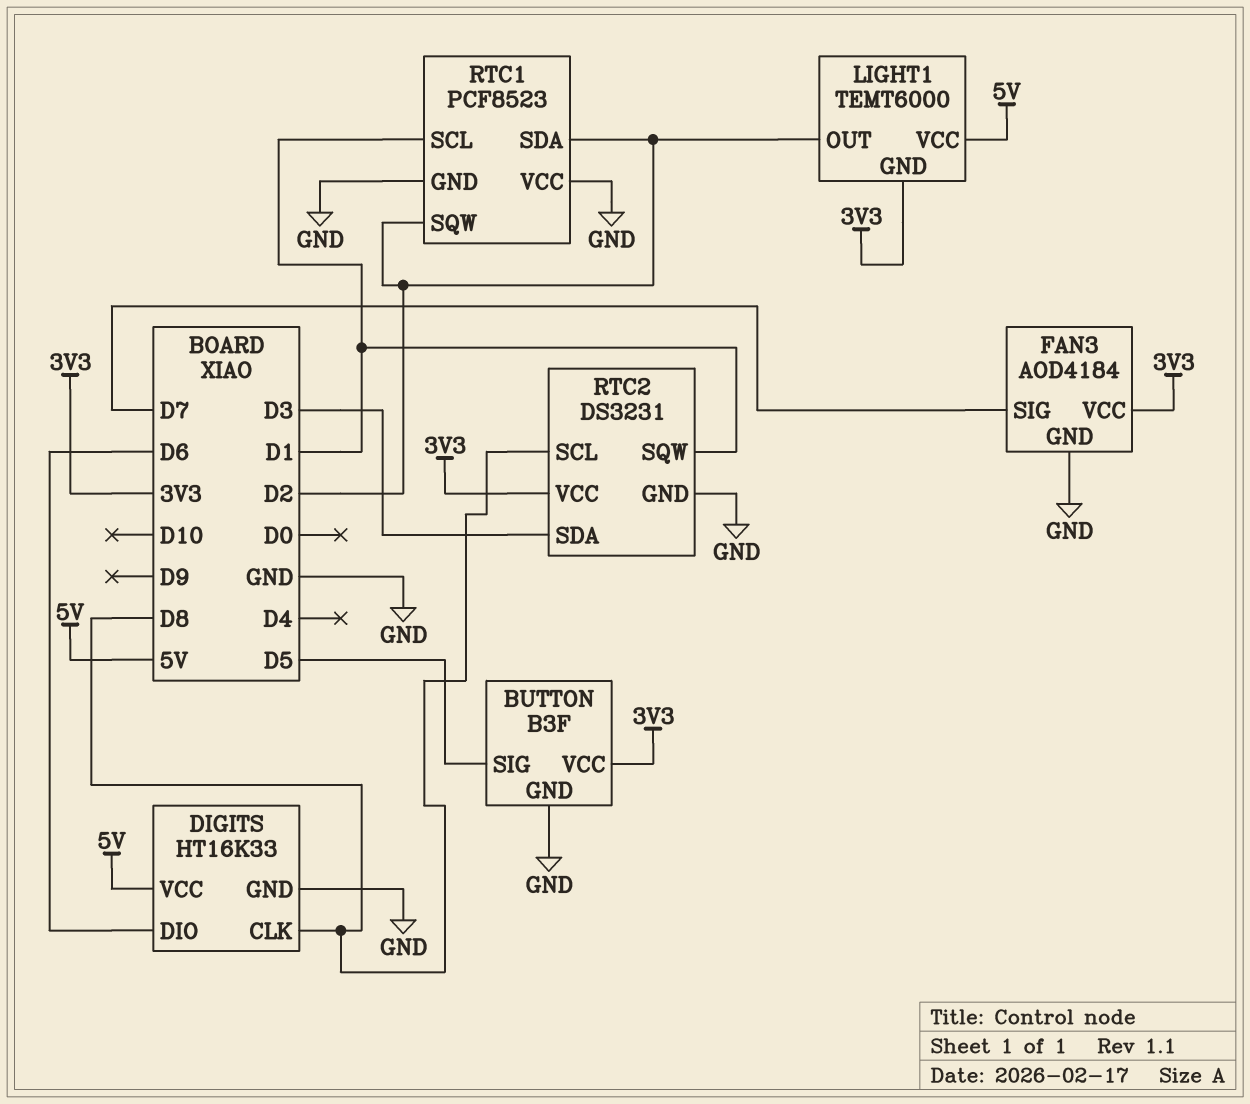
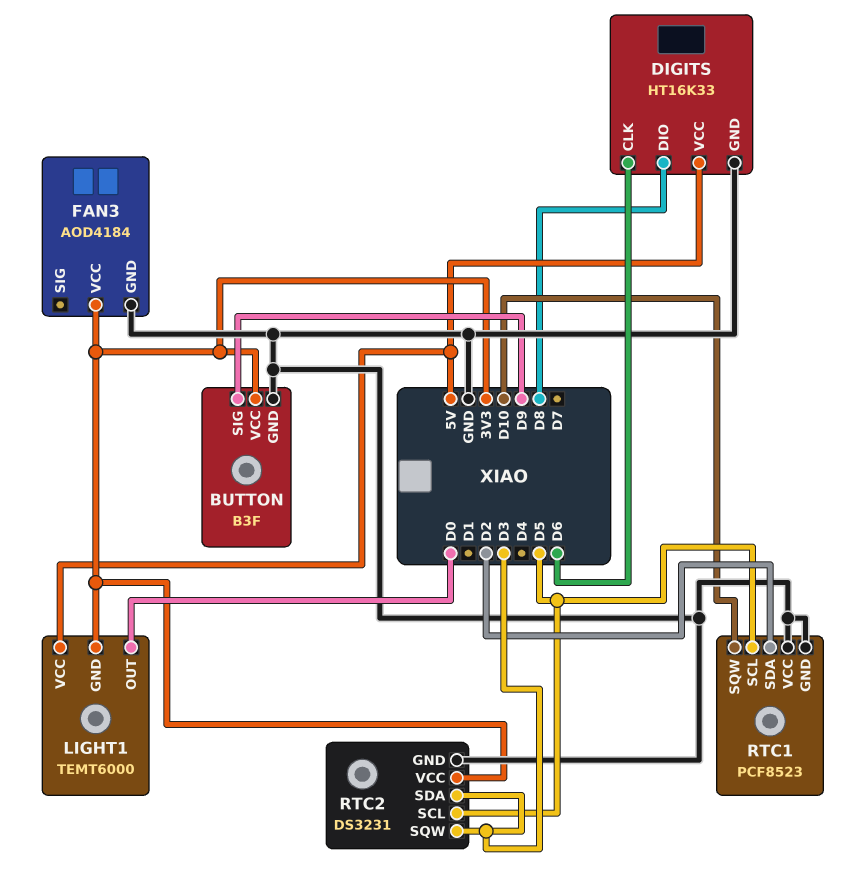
BUTTON pin SIG: D5 -> D9
DIGITS pin CLK: D8 -> D6
DIGITS pin DIO: D6 -> D8
FAN3 pin SIG: D7 -> none
LIGHT1 pin OUT: D2 -> D0
RTC1 pin SCL: D1 -> D5
RTC1 pin SQW: D2 -> D10
RTC2 pin SCL: D8 -> D5
RTC2 pin SQW: D1 -> D3

